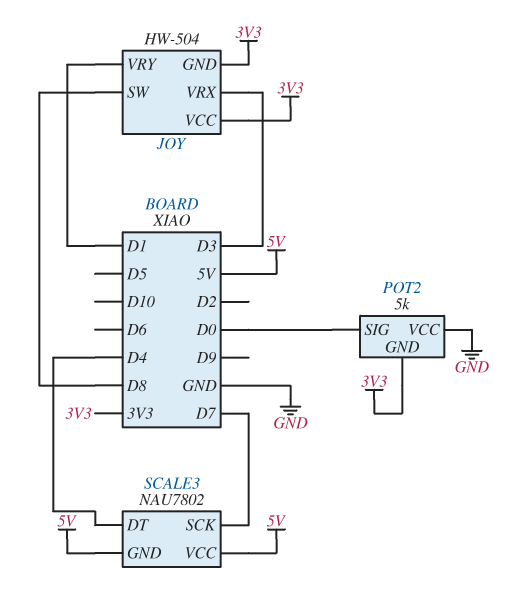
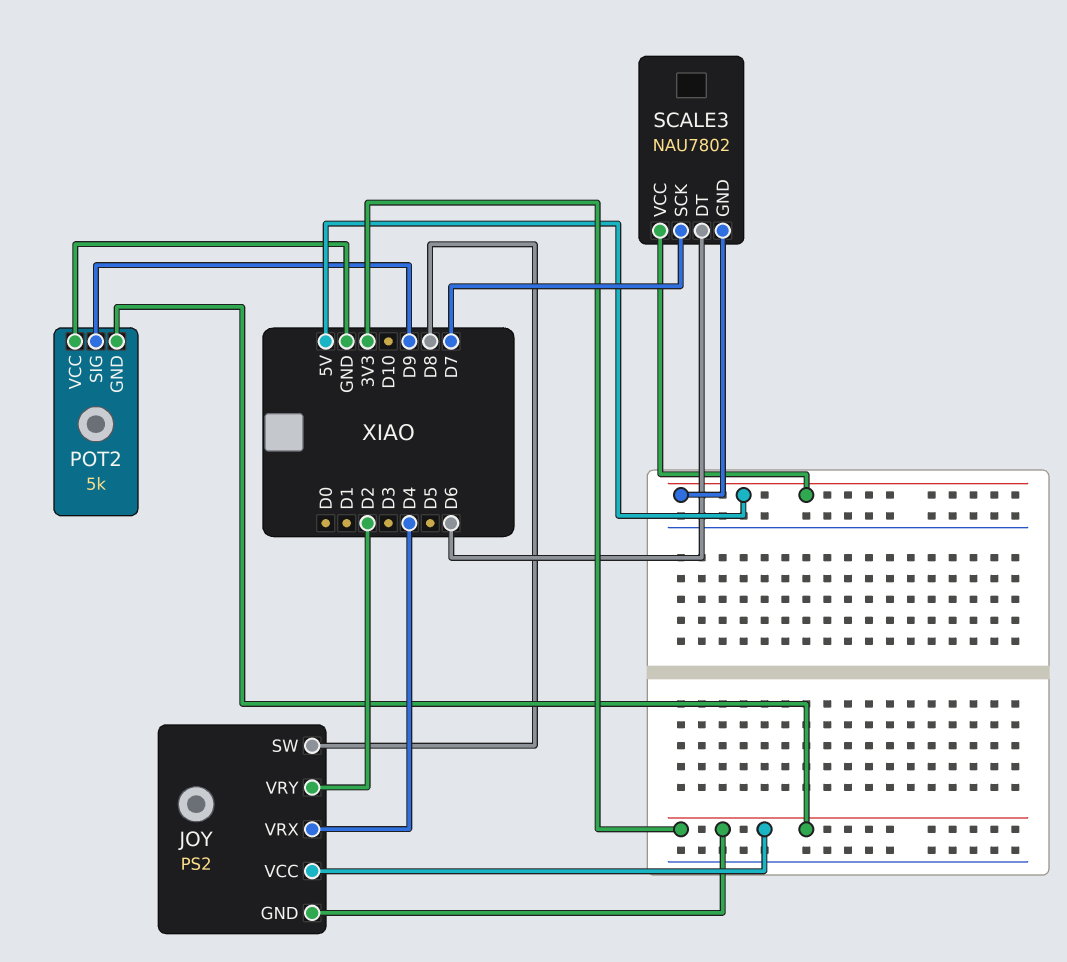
JOY: HW-504 -> PS2
JOY pin VRX: D3 -> D4
JOY pin VRY: D1 -> D2
POT2 pin SIG: D0 -> D9
SCALE3 pin DT: D4 -> D6

